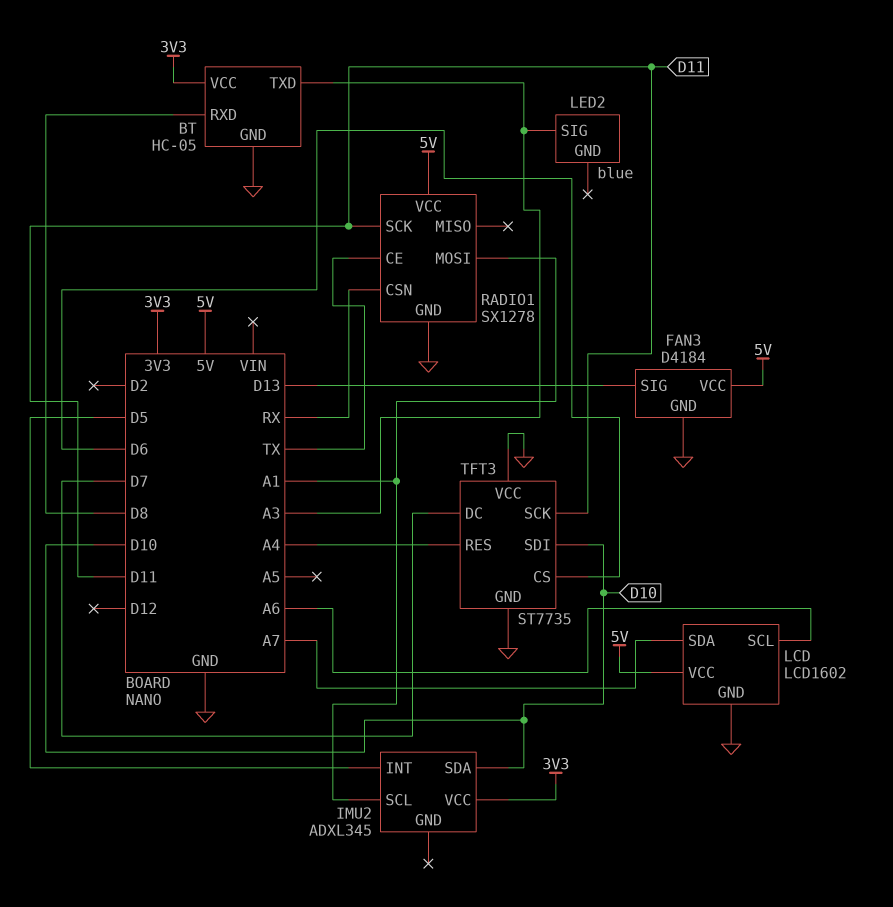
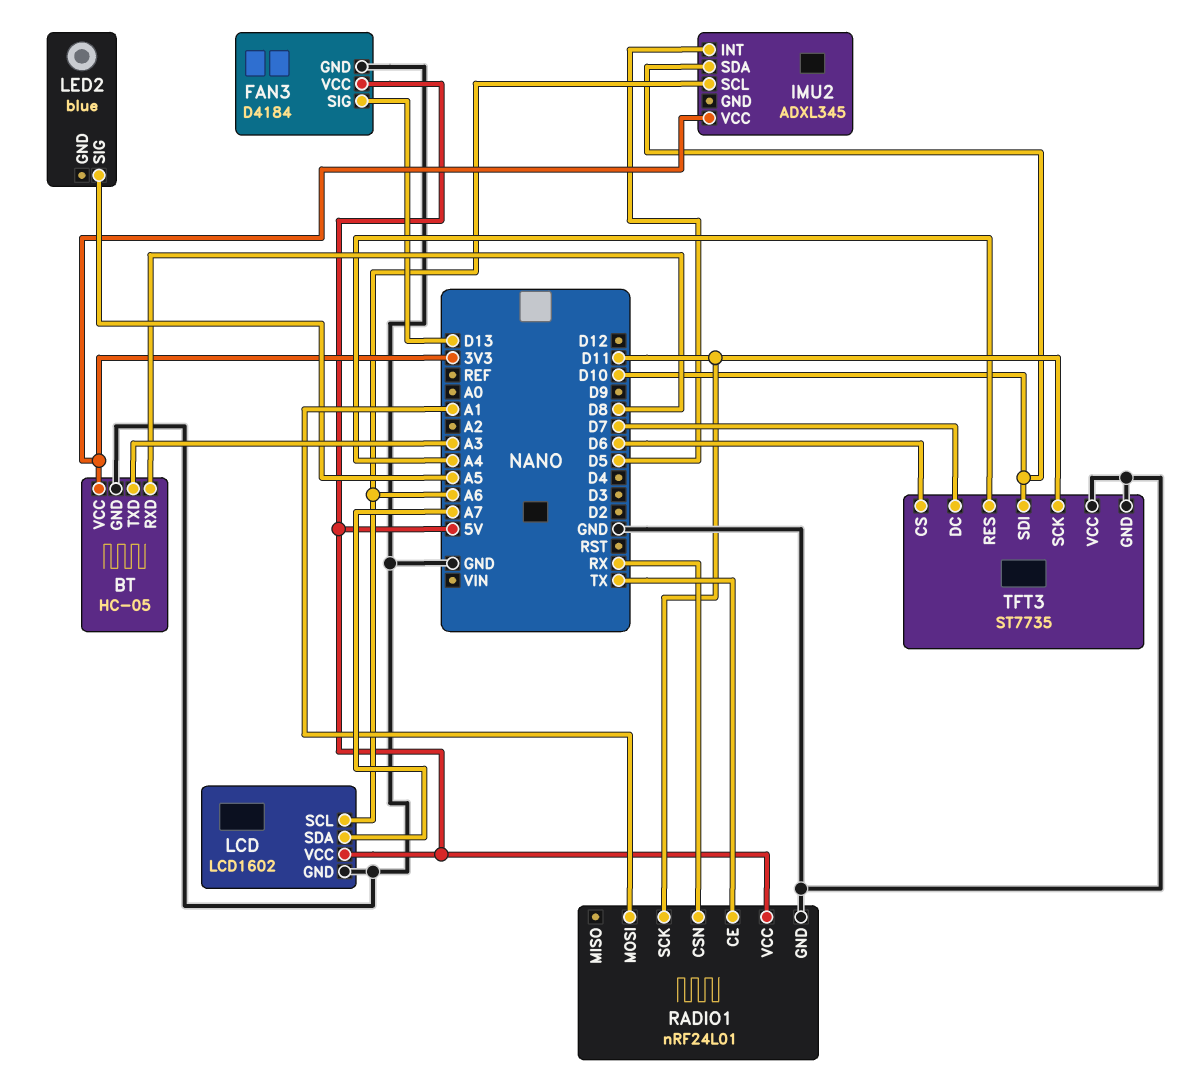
IMU2 pin SCL: A1 -> A6
LED2 pin SIG: A3 -> A5
RADIO1: SX1278 -> nRF24L01

